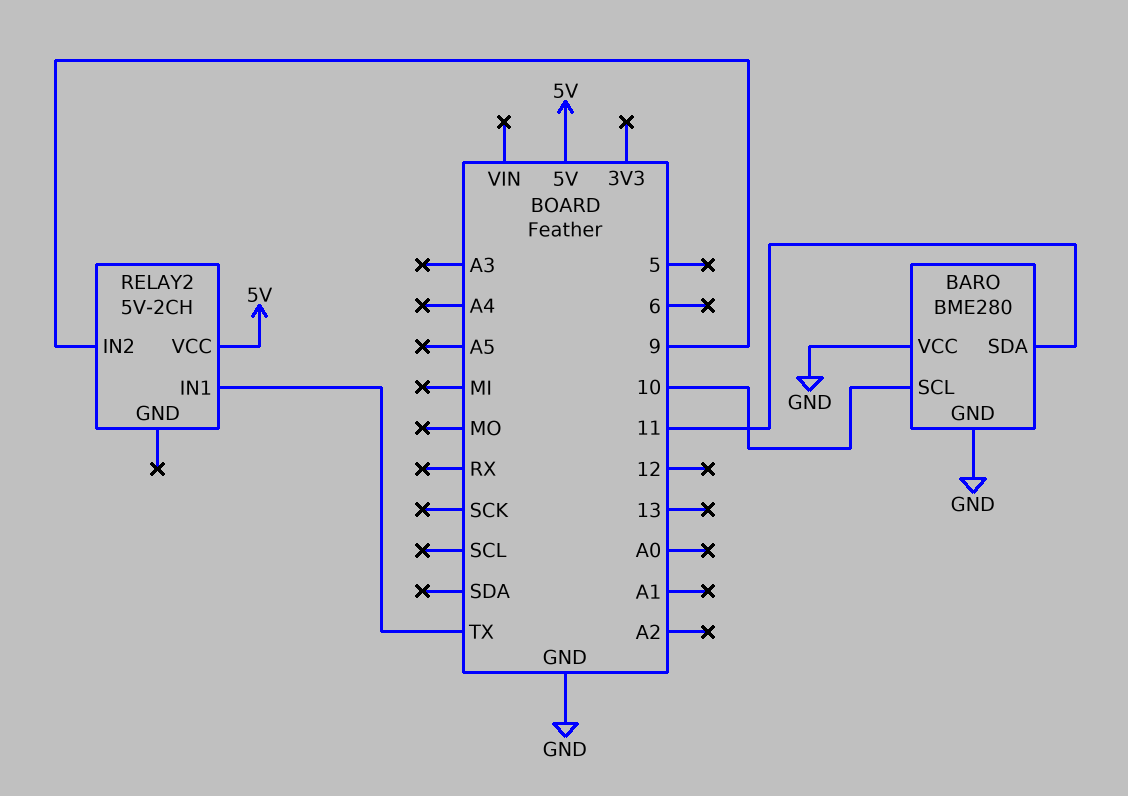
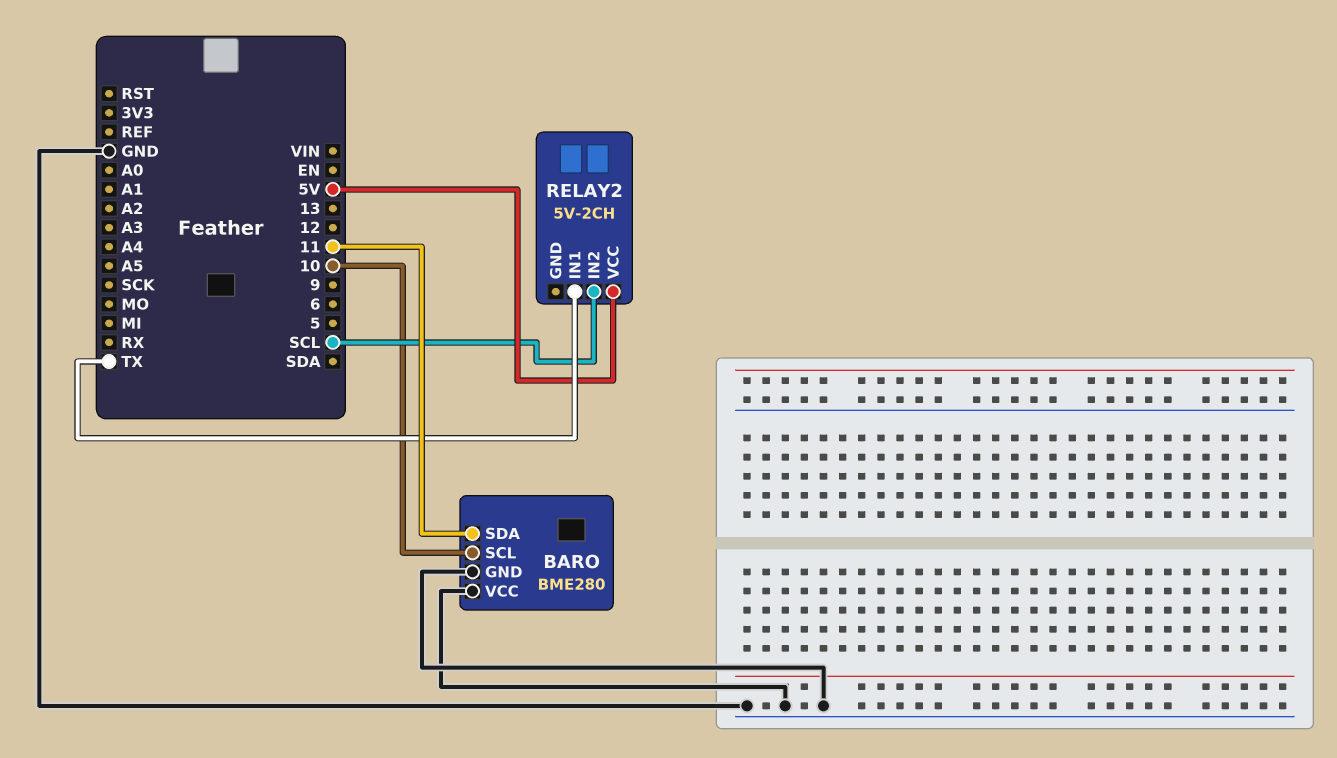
RELAY2 pin IN2: 9 -> SCL

